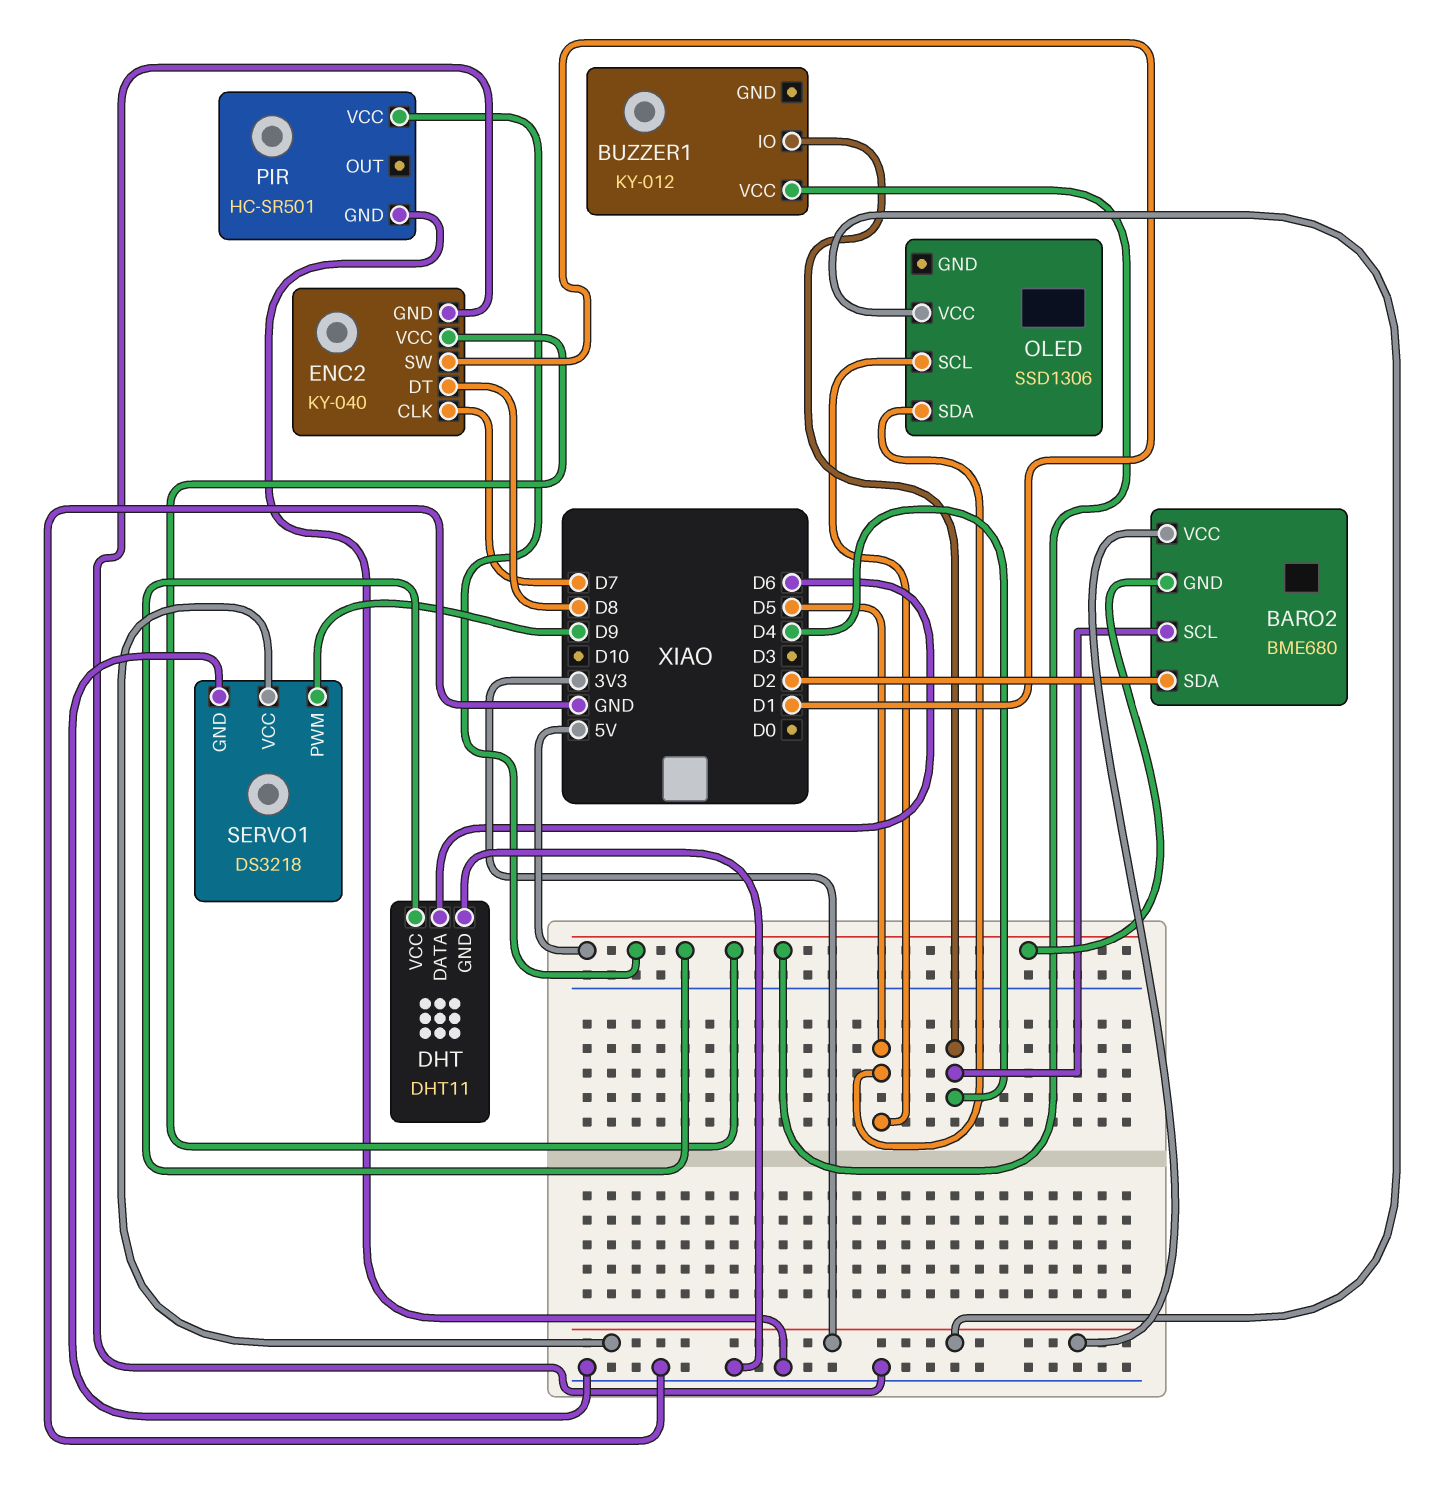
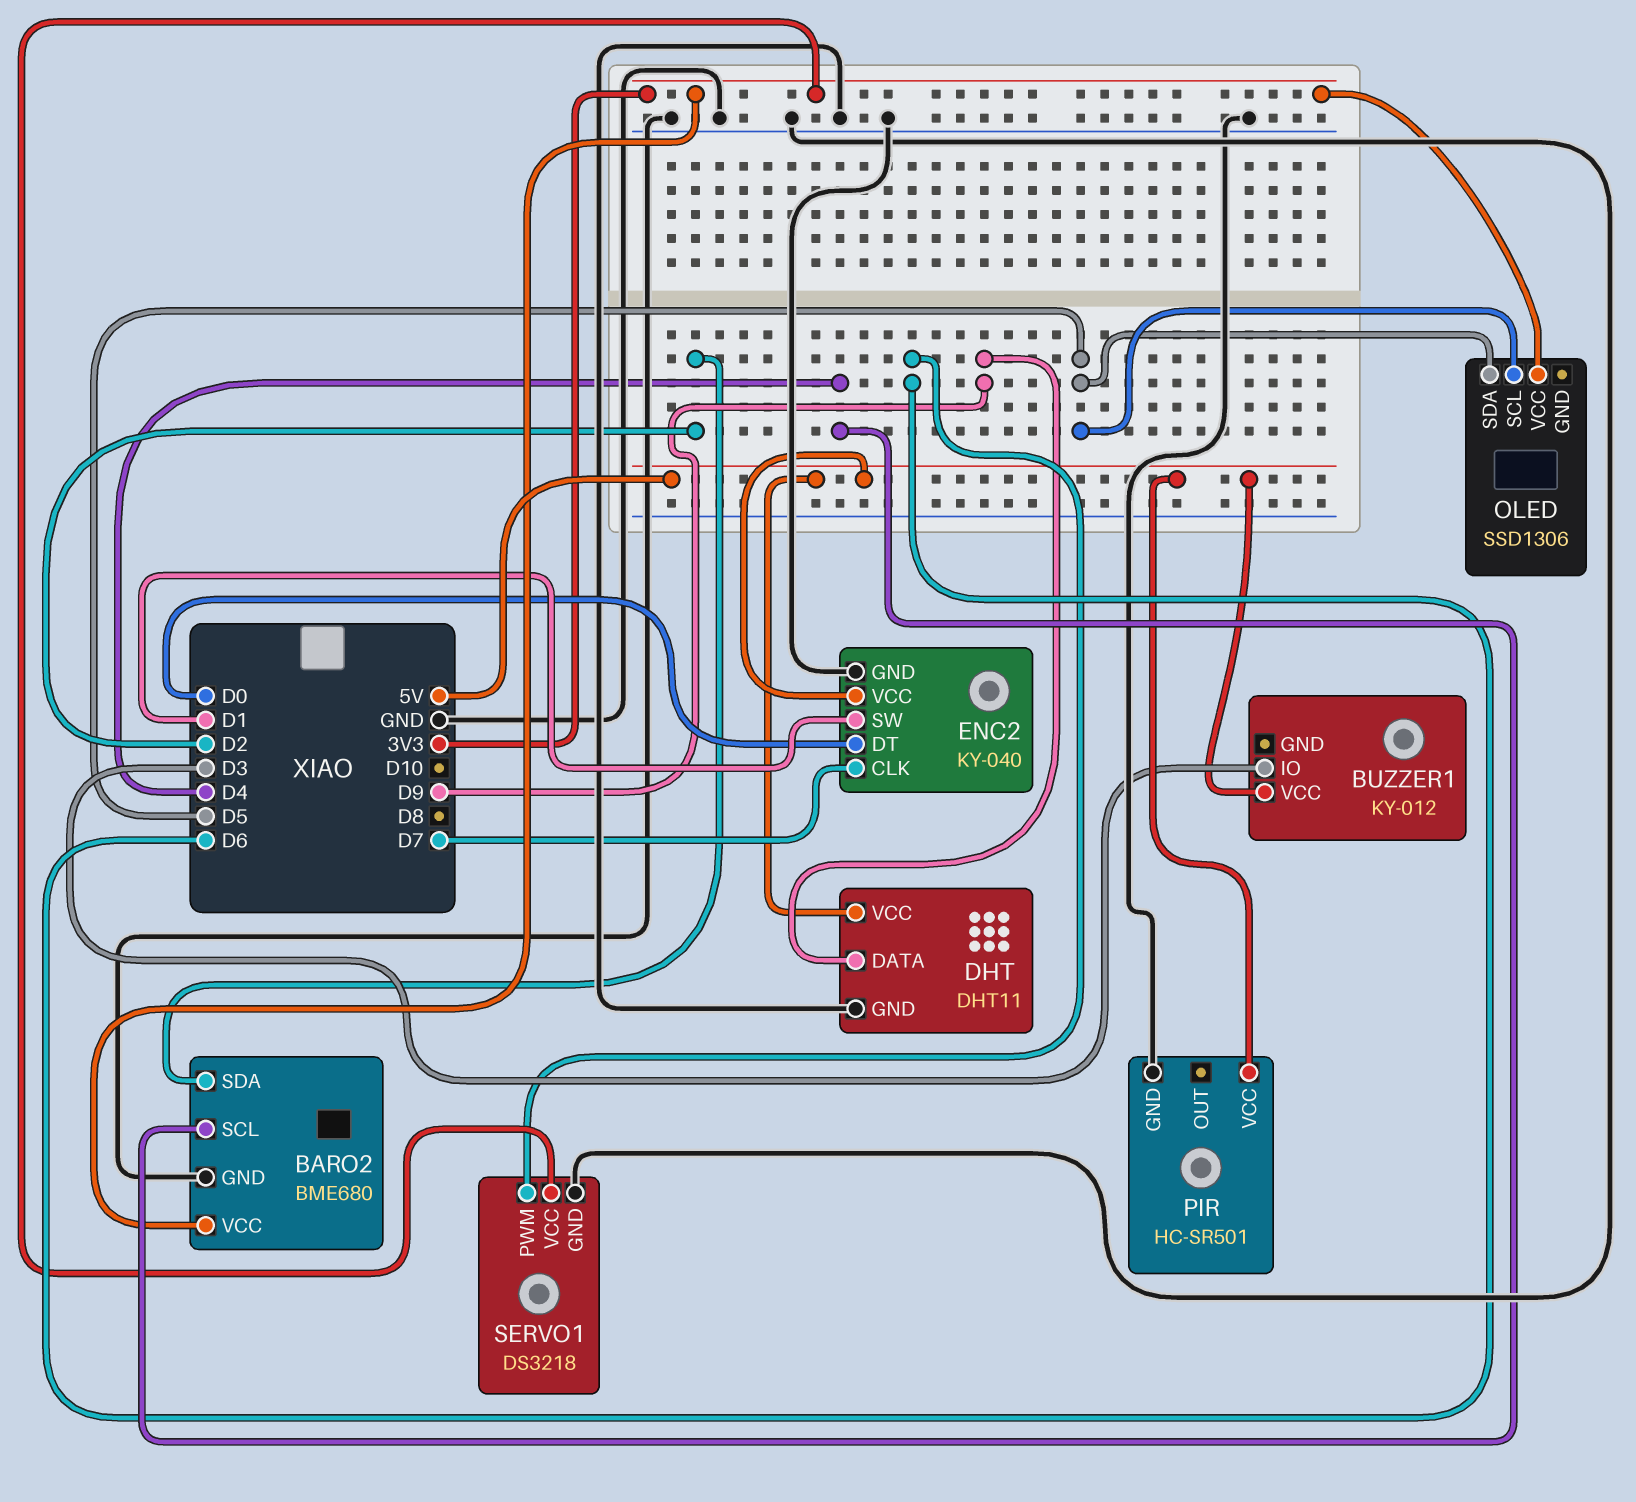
BARO2 pin GND: 5V -> GND
BUZZER1 pin IO: D4 -> D3
DHT pin DATA: D6 -> D9
ENC2 pin DT: D8 -> D0
SERVO1 pin PWM: D9 -> D6

